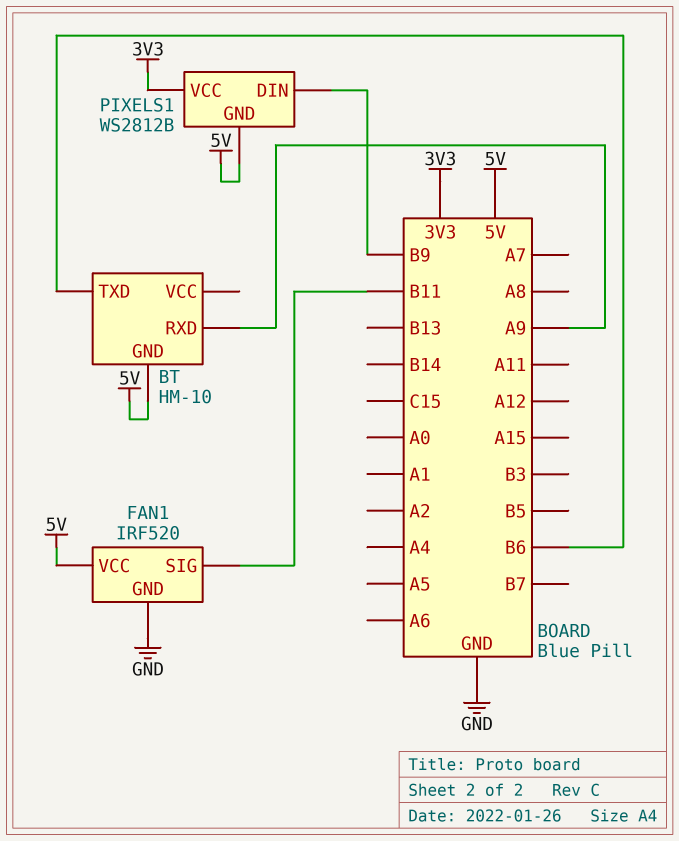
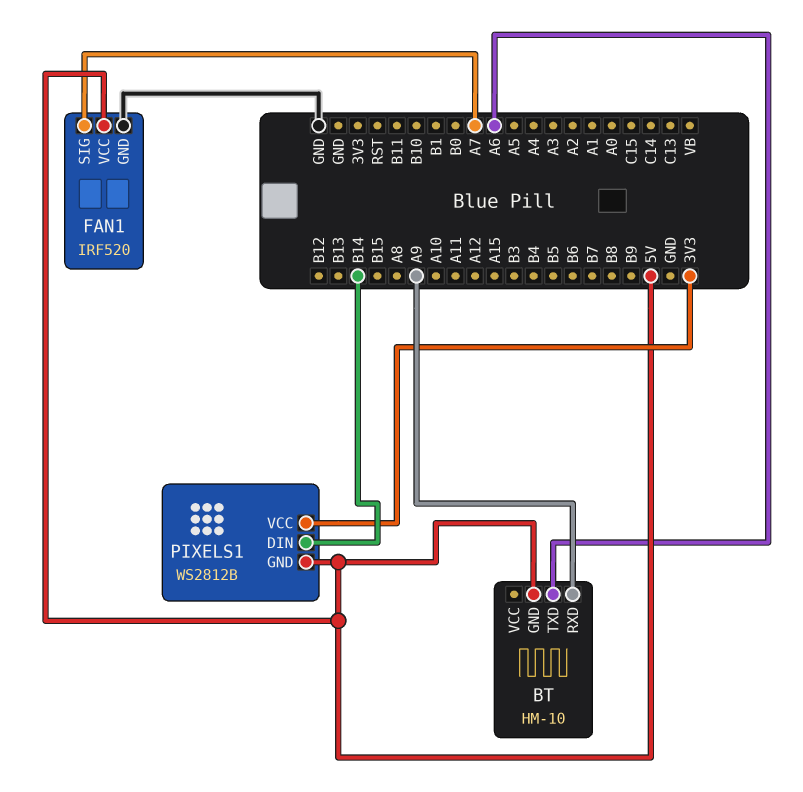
BT pin TXD: B6 -> A6
FAN1 pin SIG: B11 -> A7
PIXELS1 pin DIN: B9 -> B14

